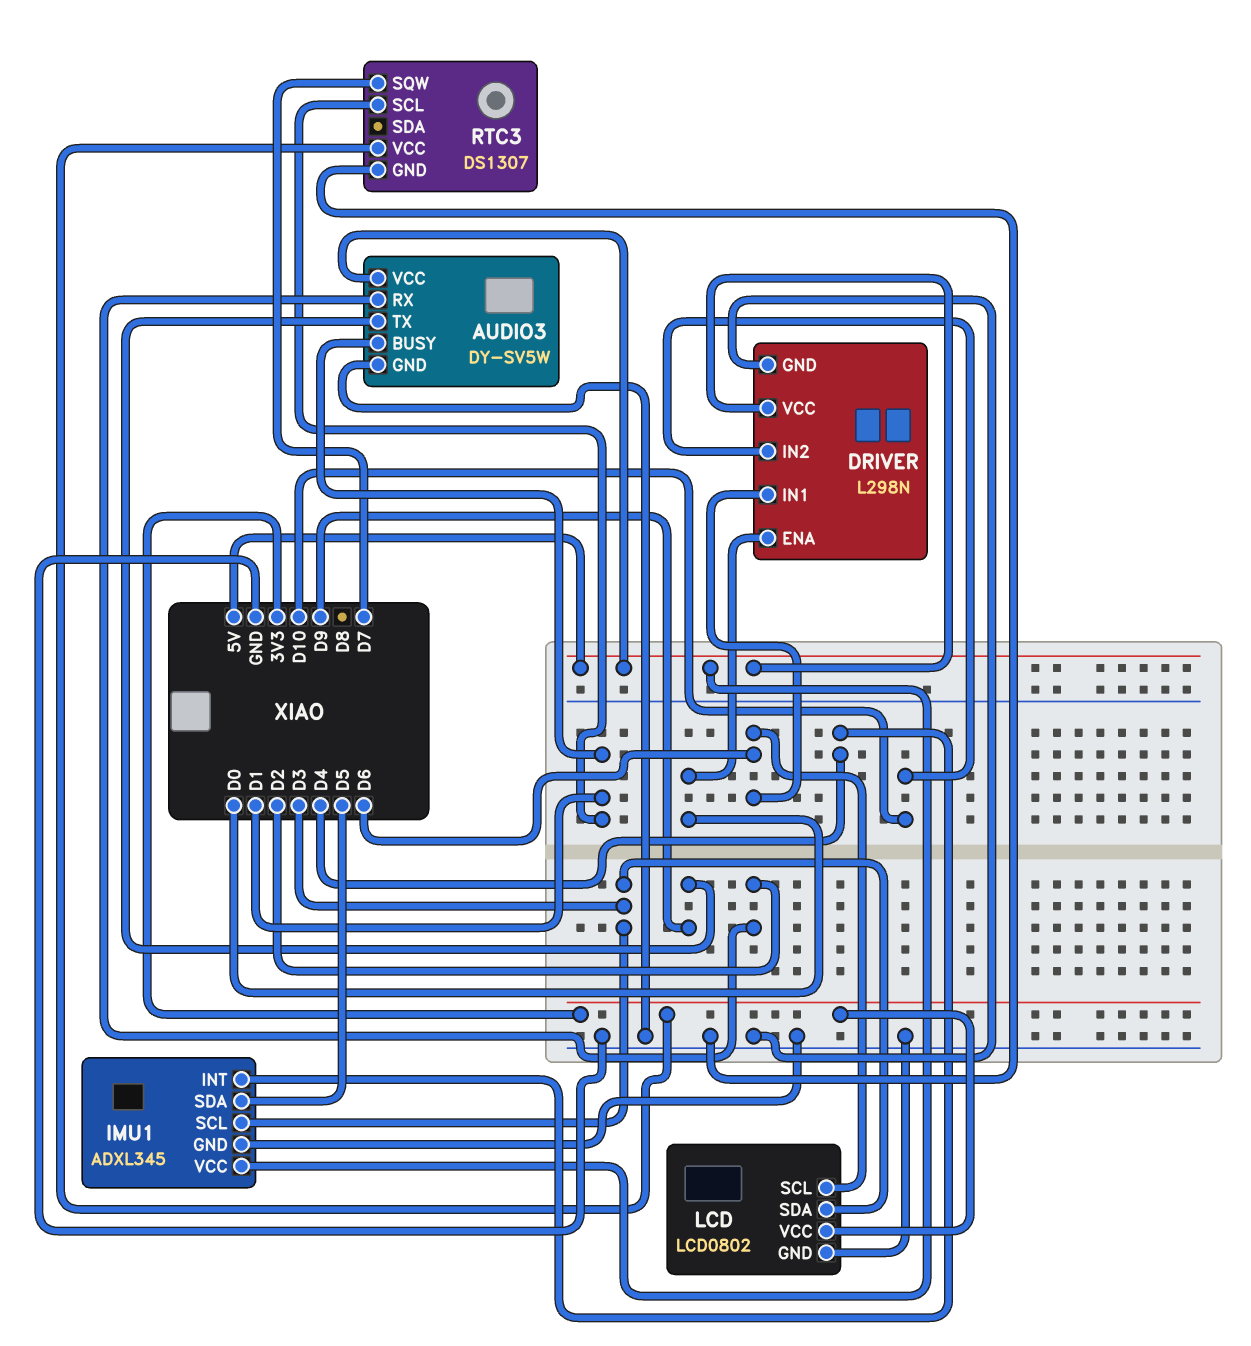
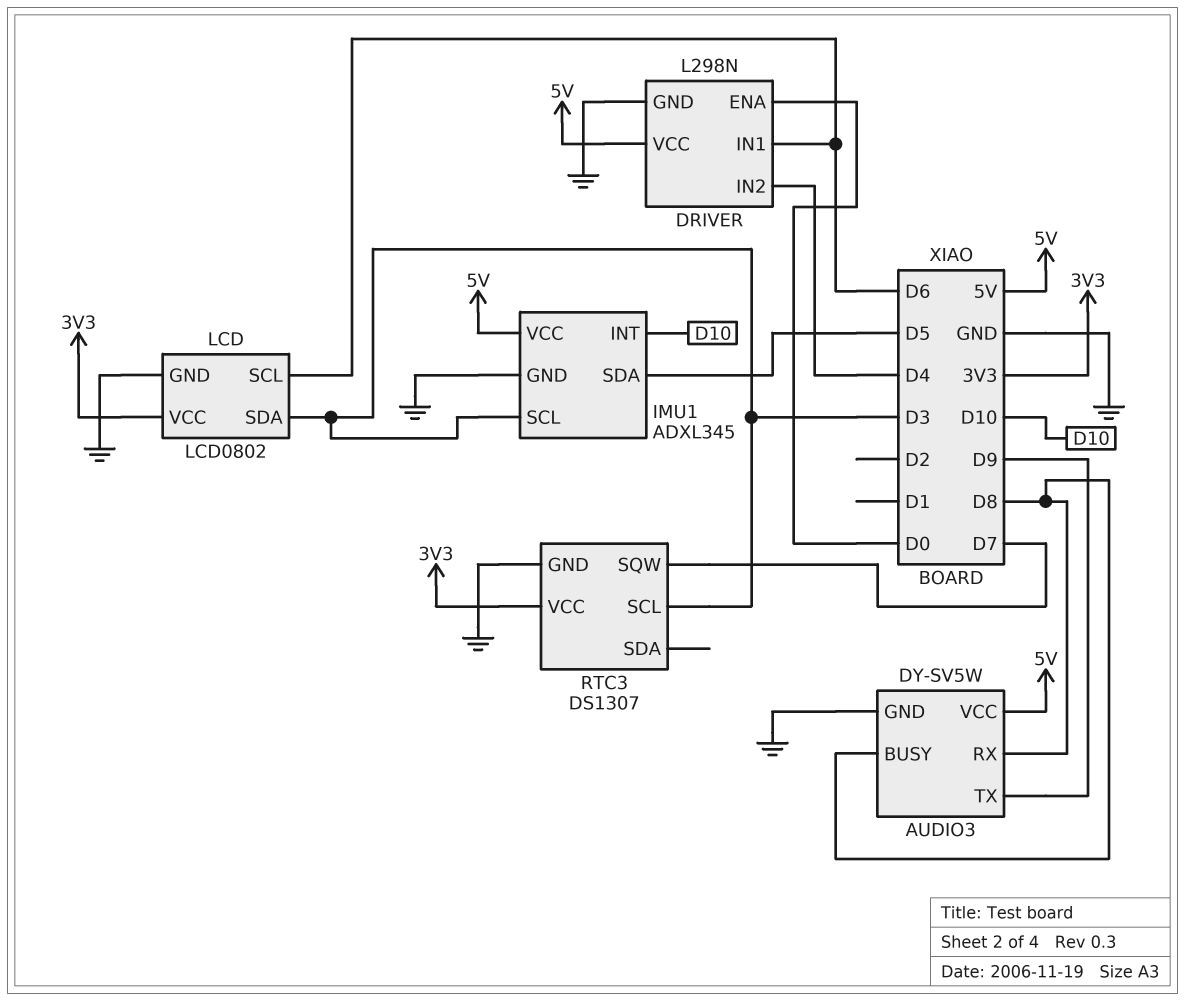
AUDIO3 pin BUSY: D1 -> D8
AUDIO3 pin RX: D2 -> D8
DRIVER pin IN2: D10 -> D4
IMU1 pin INT: D4 -> D10
RTC3 pin SCL: D1 -> D3

